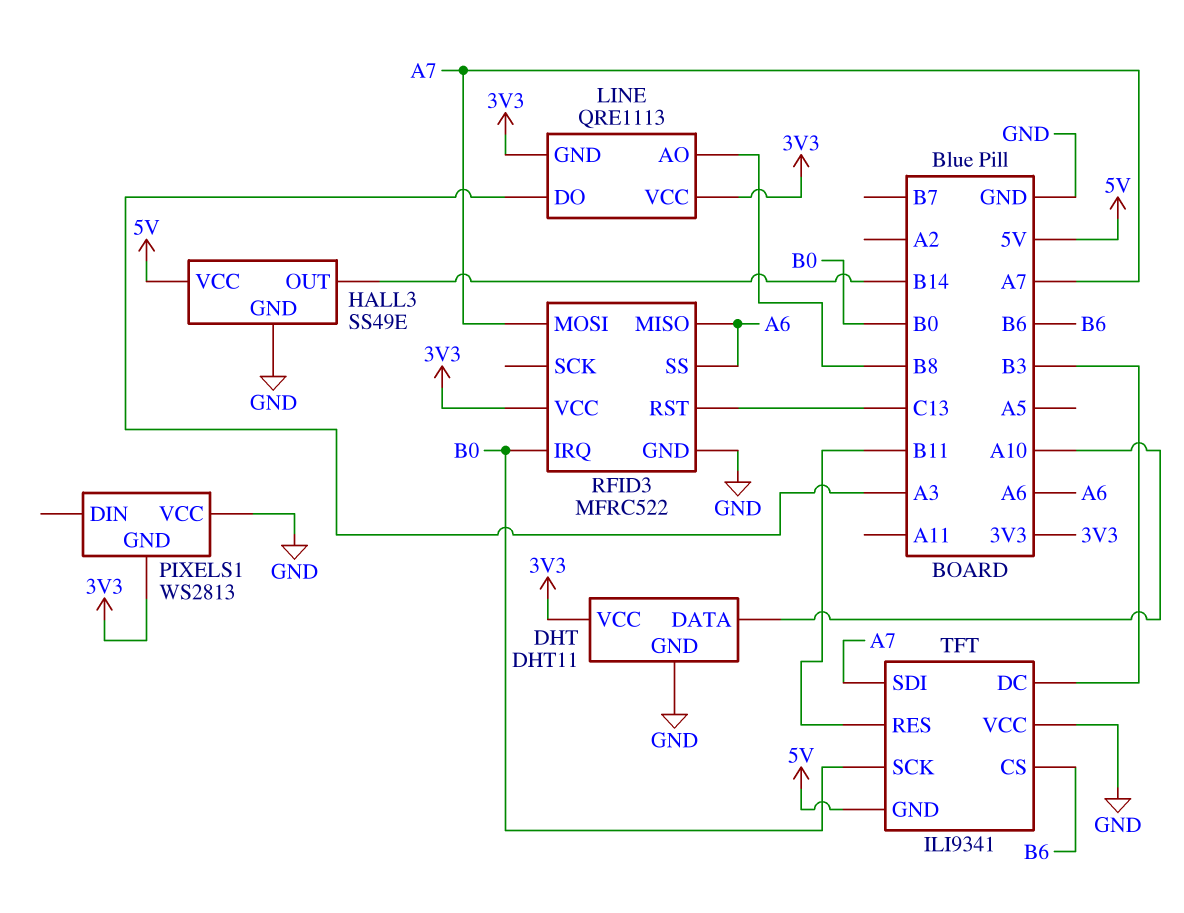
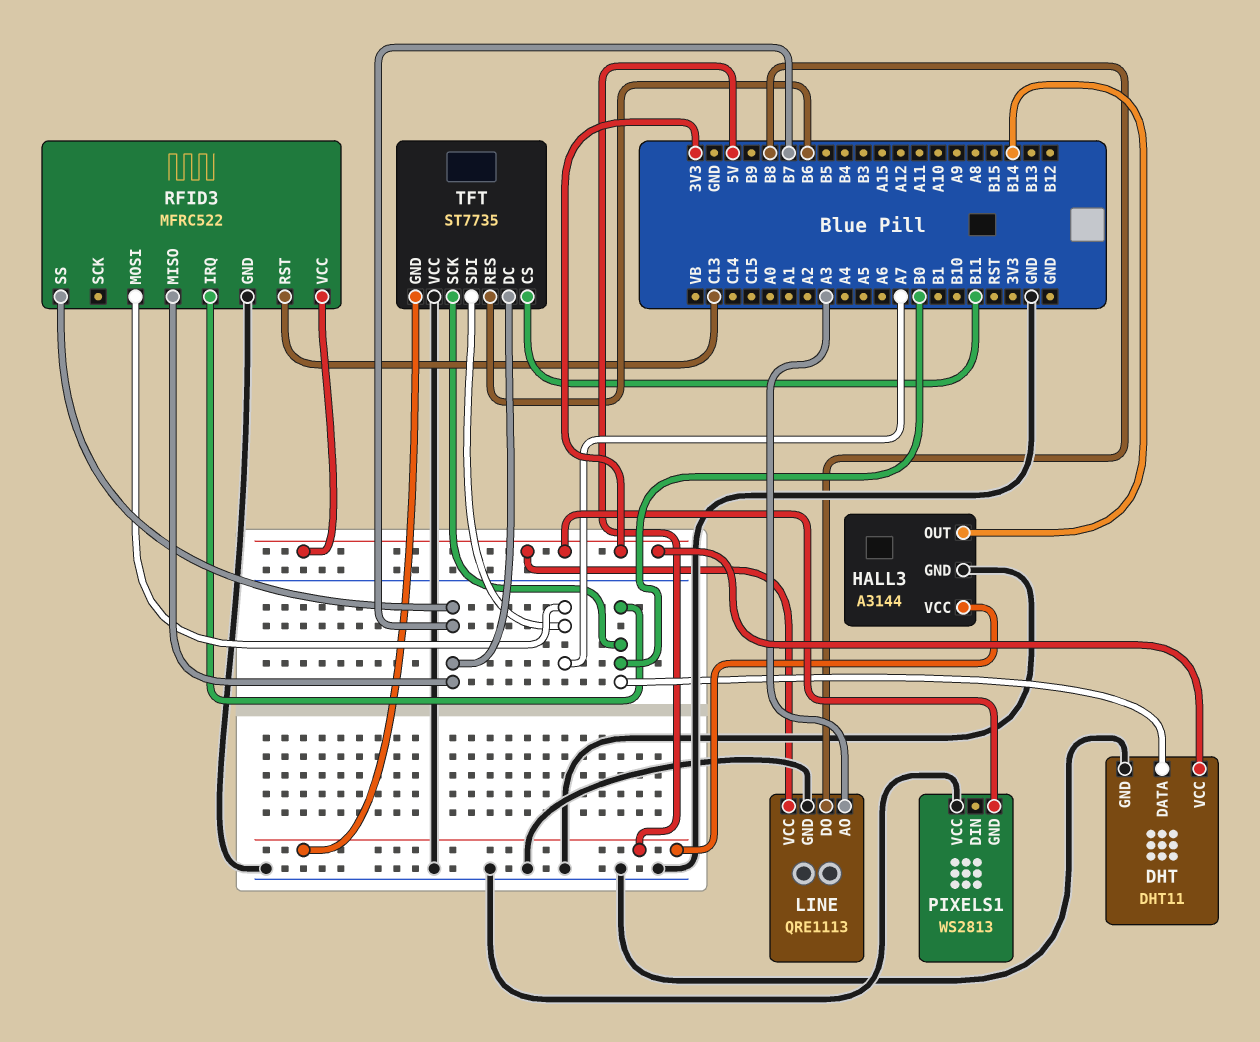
DHT pin DATA: A10 -> B0
HALL3: SS49E -> A3144
LINE pin AO: B8 -> A3
LINE pin DO: A3 -> B8
LINE pin GND: 3V3 -> GND
RFID3 pin MISO: A6 -> B7
RFID3 pin SS: A6 -> B7
TFT: ILI9341 -> ST7735
TFT pin CS: B6 -> B11
TFT pin DC: B3 -> B7
TFT pin RES: B11 -> B6

